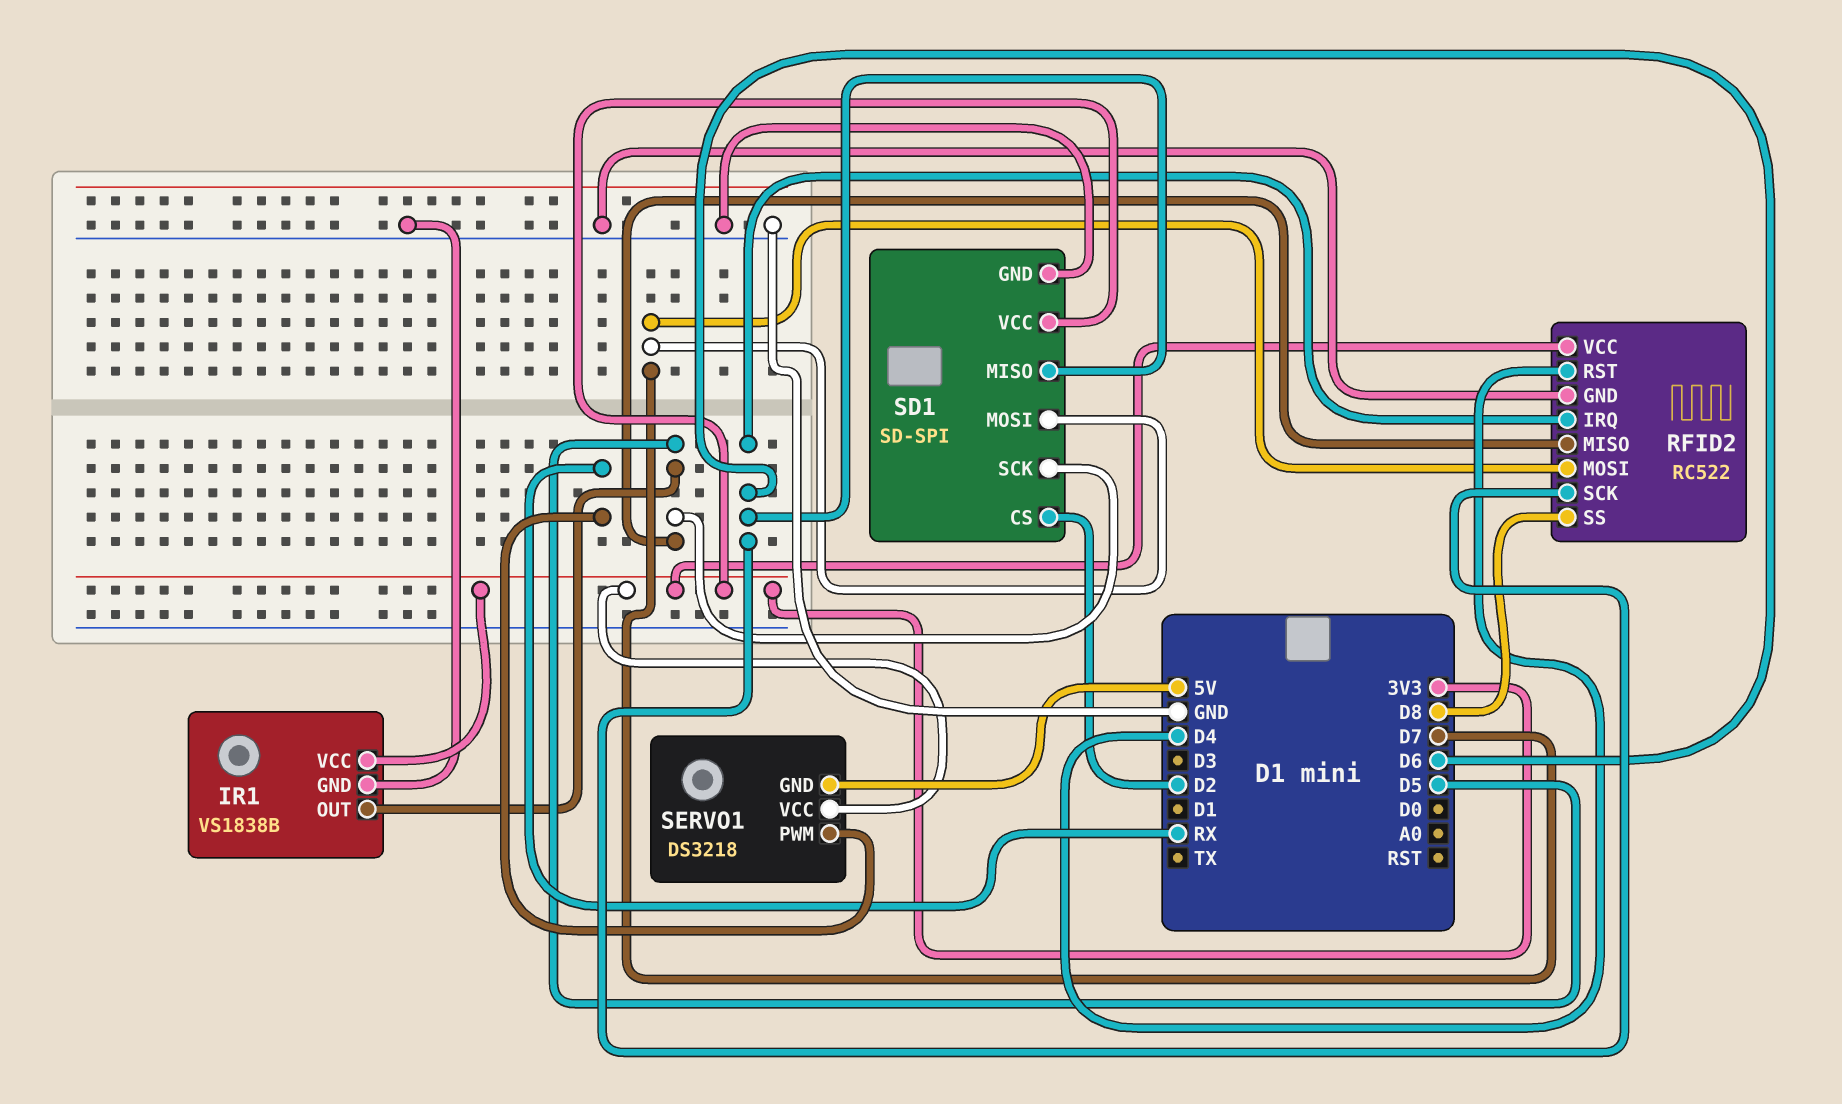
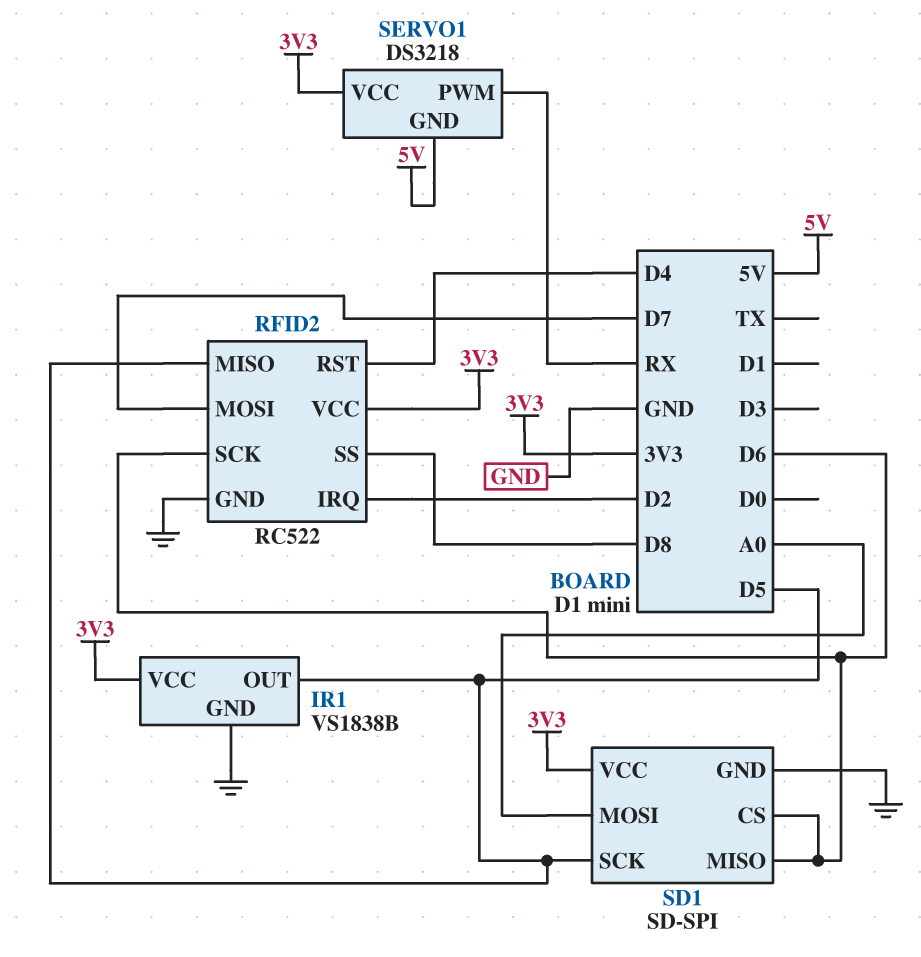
RFID2 pin IRQ: D6 -> D2
SD1 pin CS: D2 -> D6
SD1 pin MOSI: D7 -> A0

